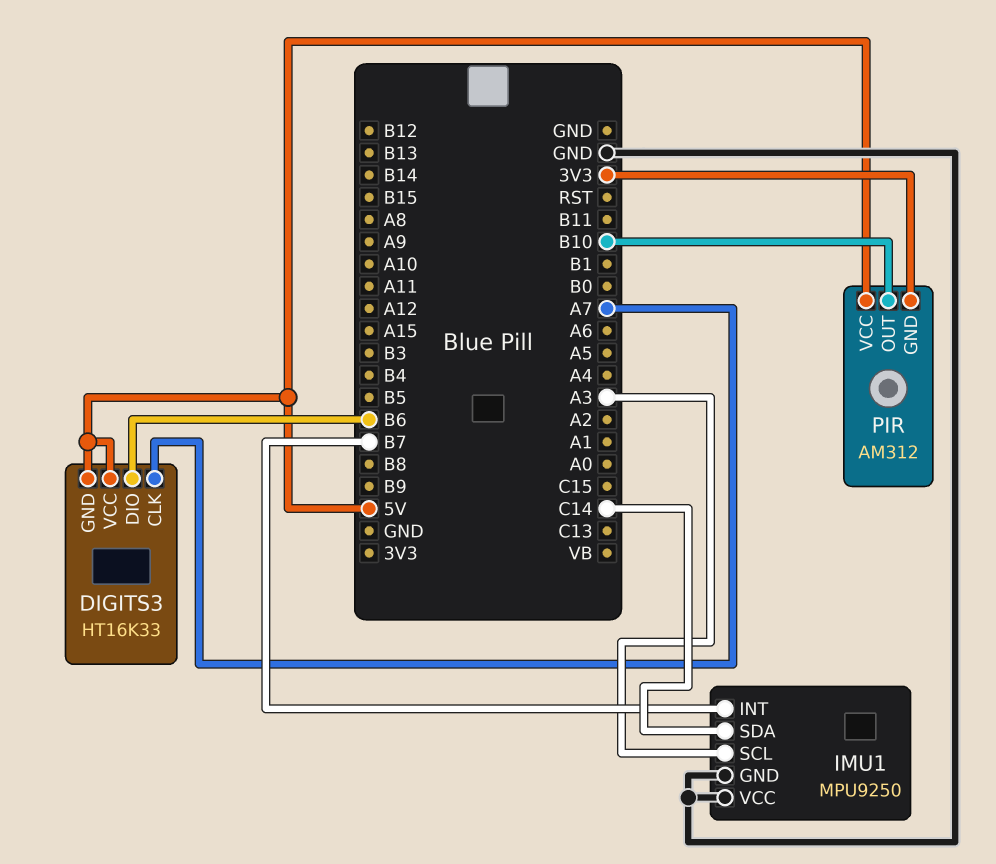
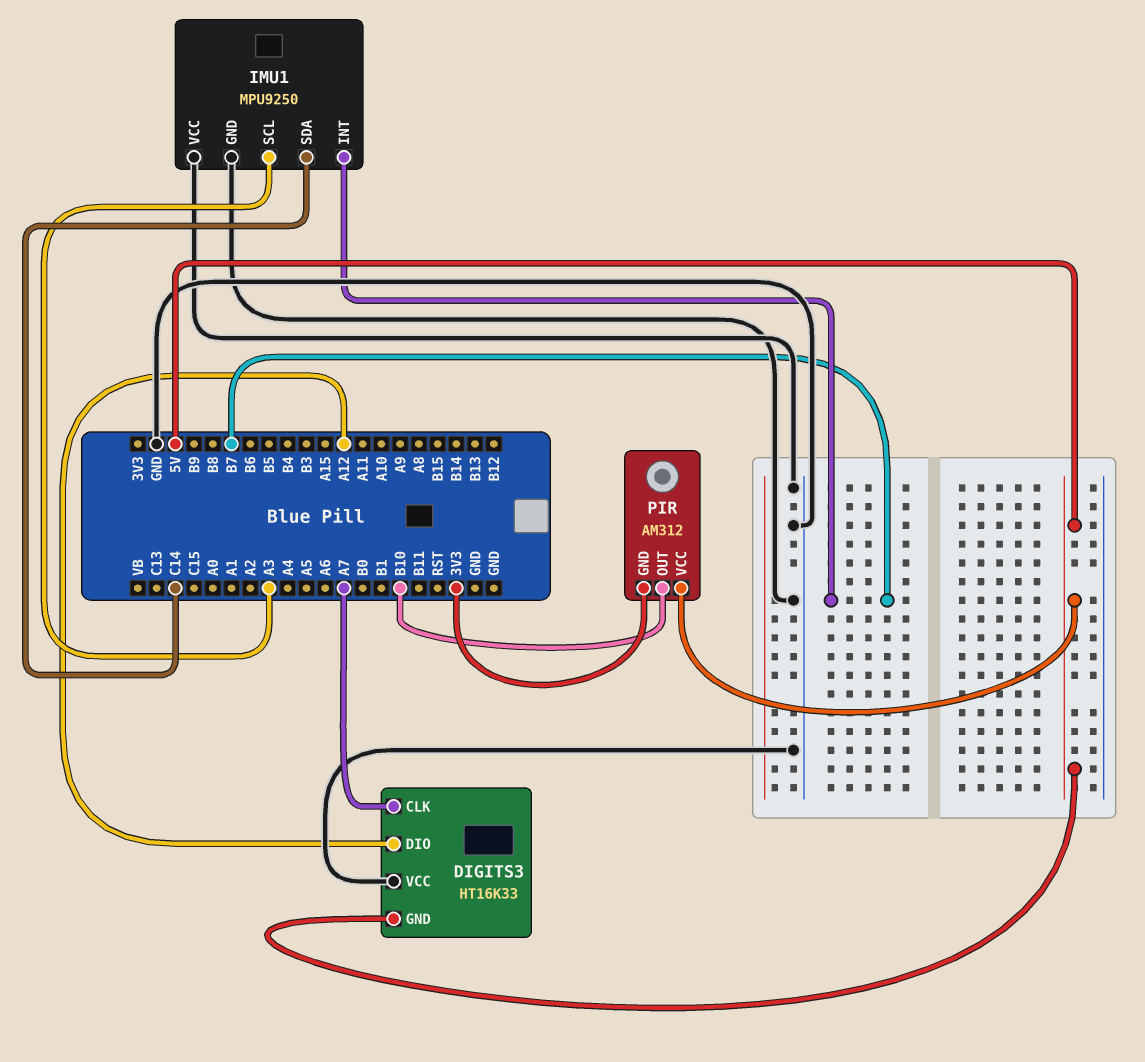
DIGITS3 pin DIO: B6 -> A12
DIGITS3 pin VCC: 5V -> GND

